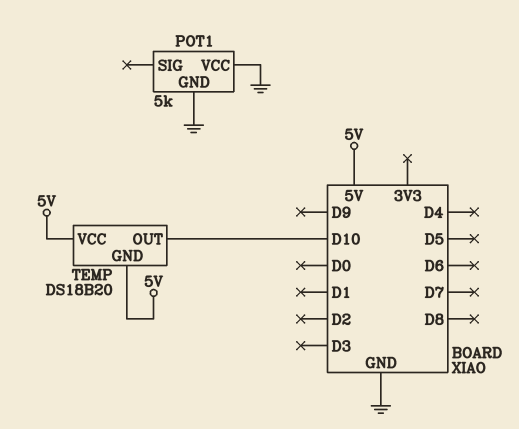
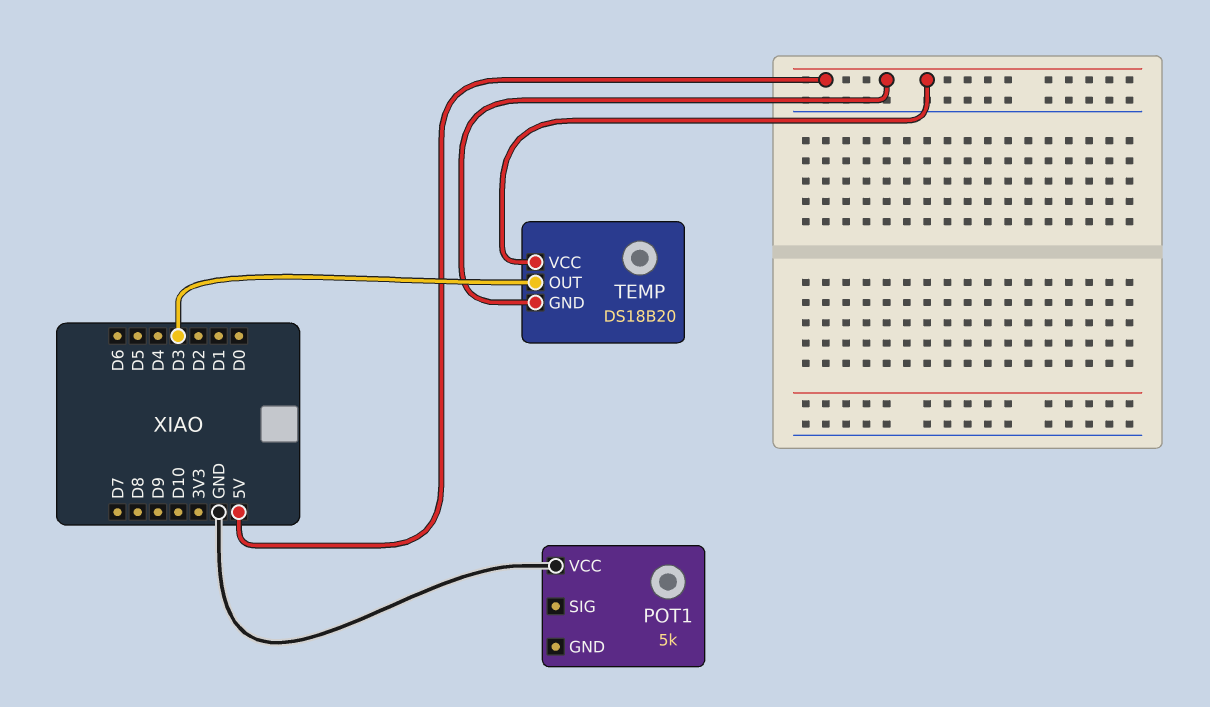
POT1 pin GND: GND -> none
TEMP pin OUT: D10 -> D3

